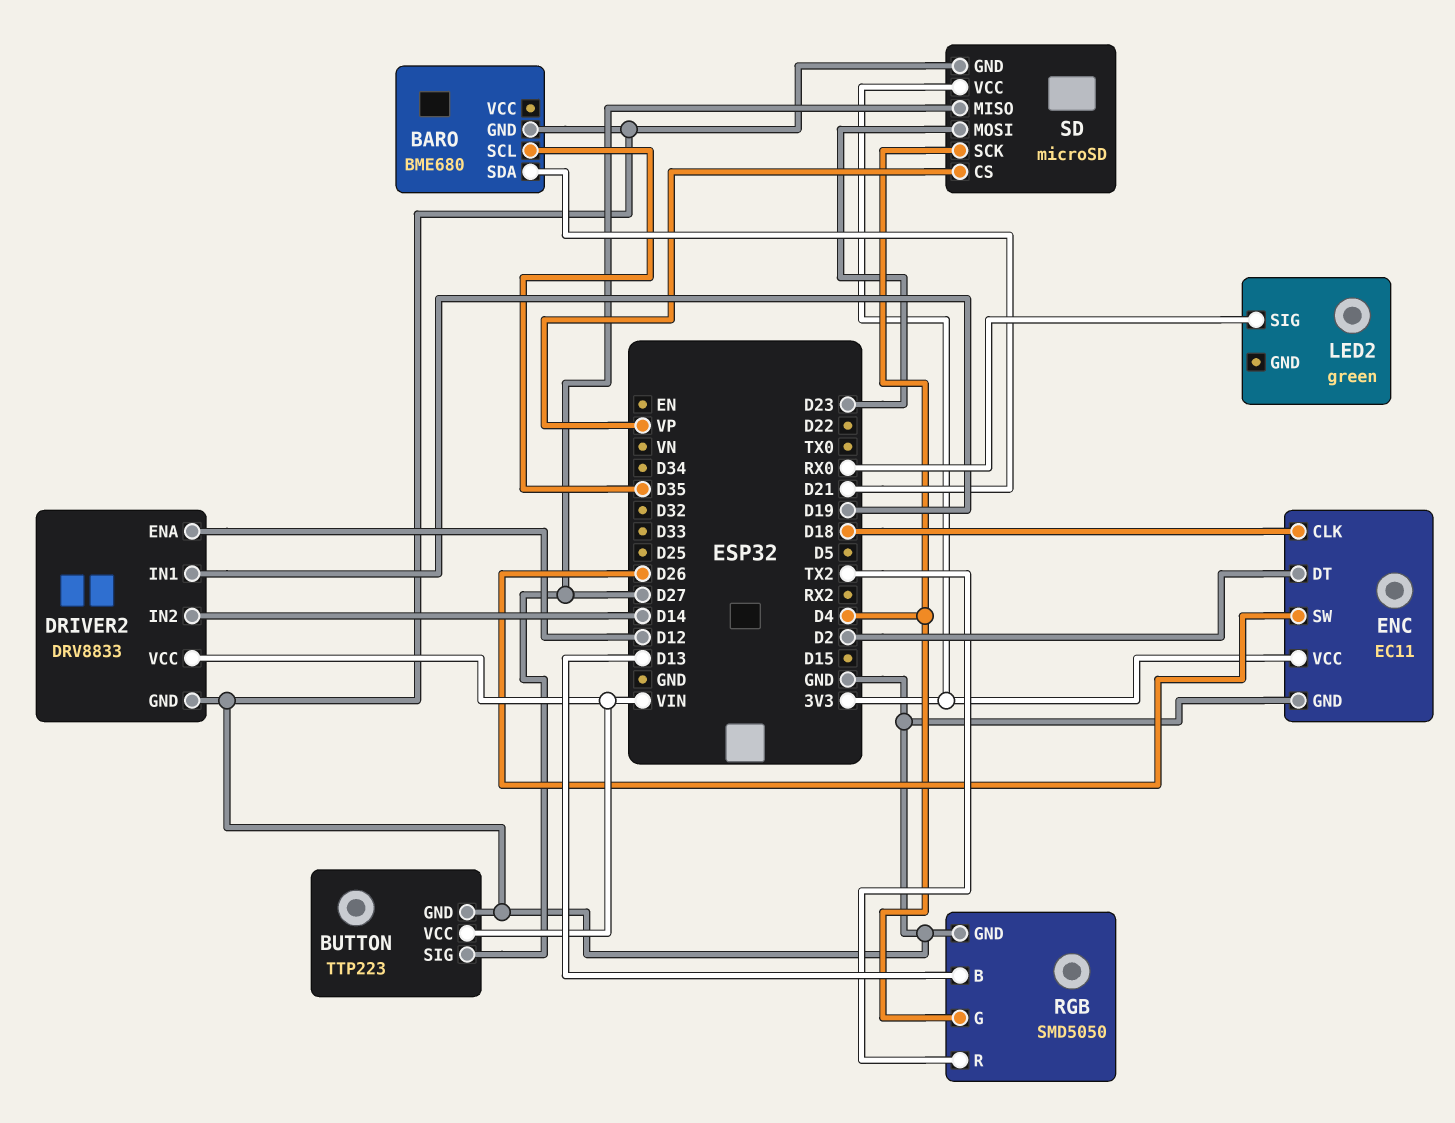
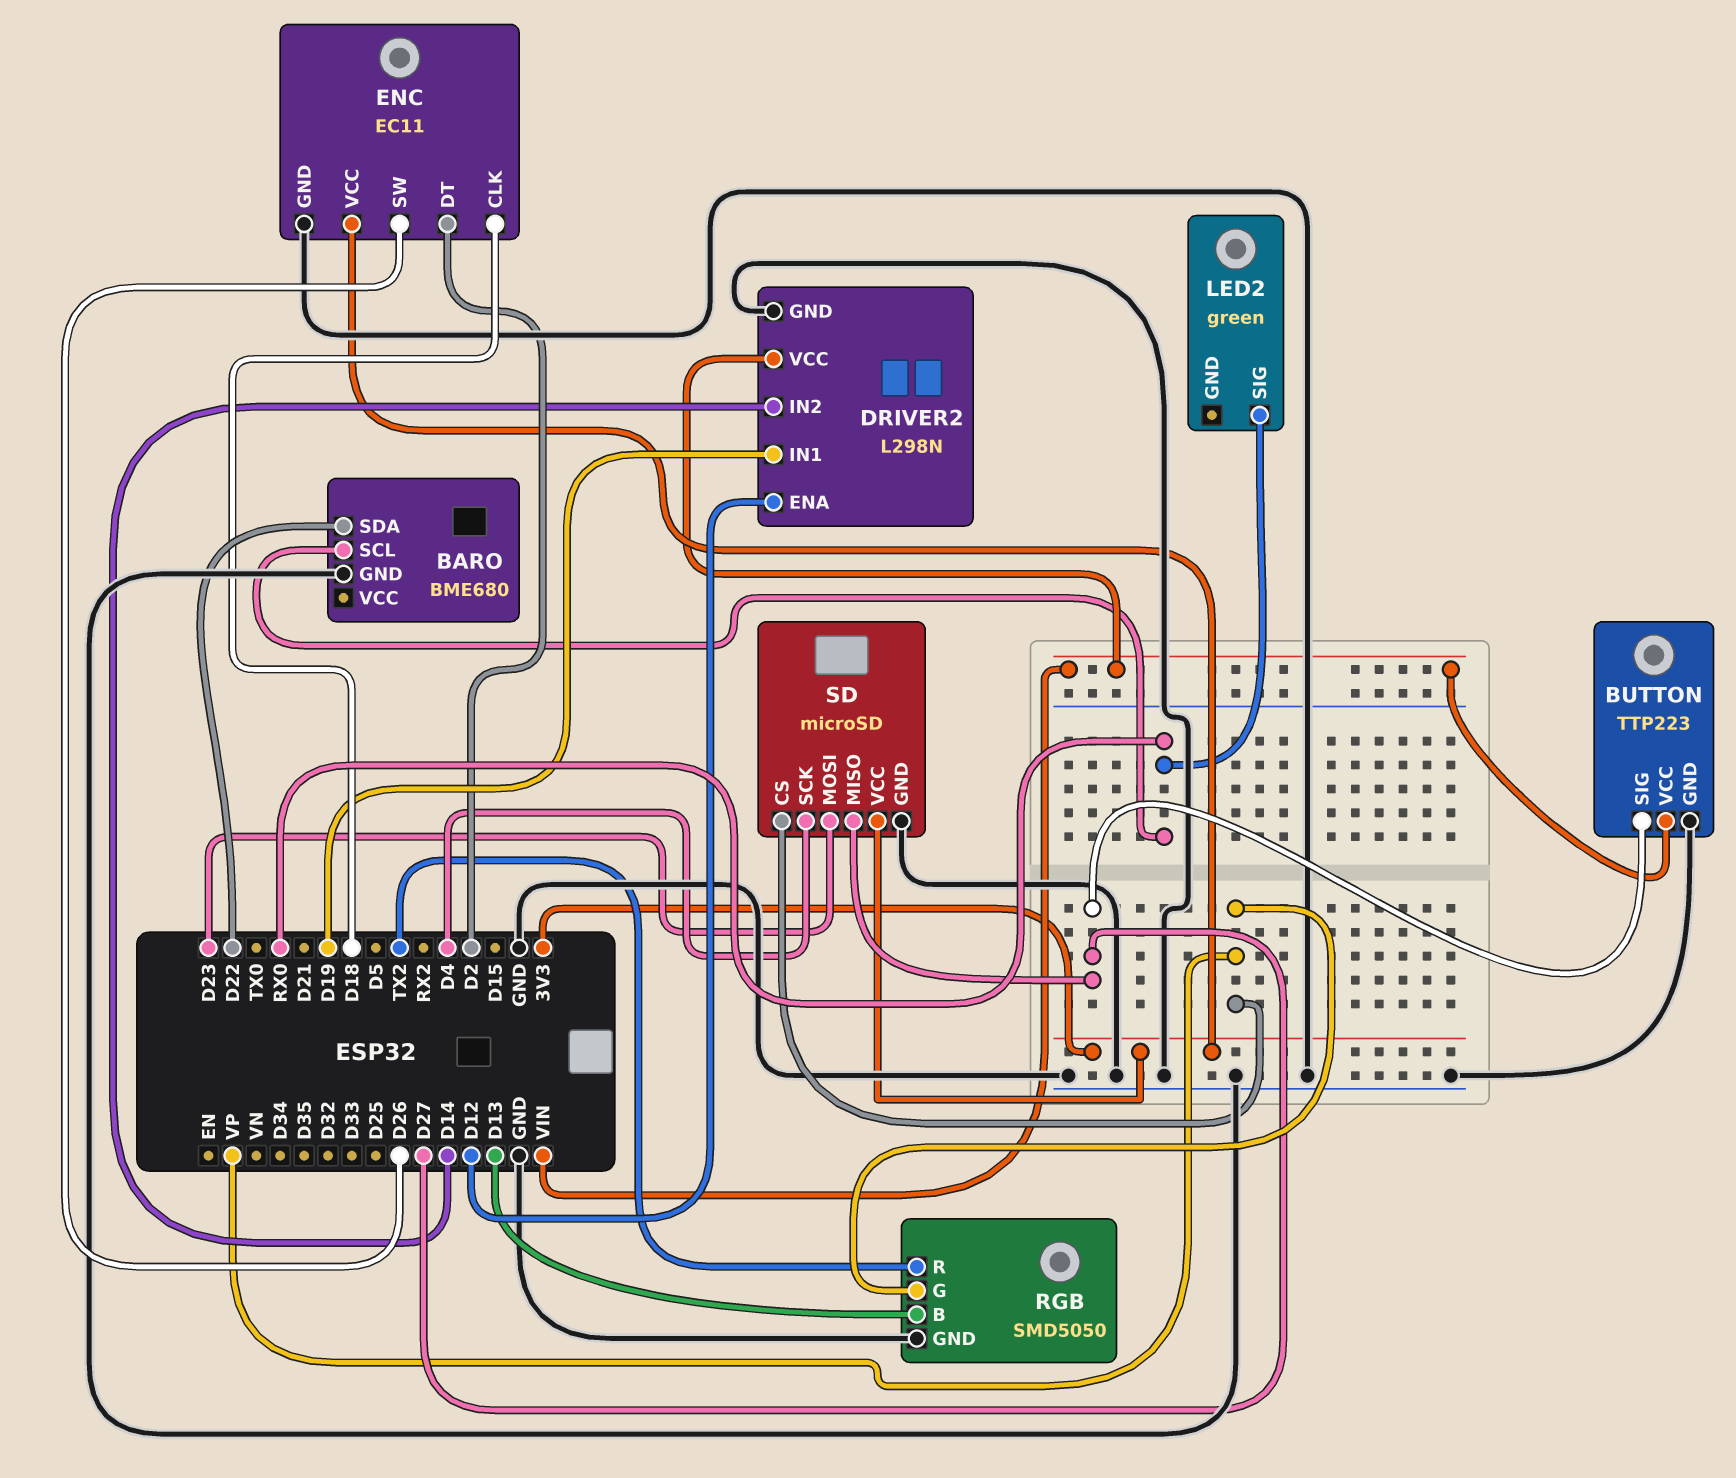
BARO pin SCL: D35 -> RX0
BARO pin SDA: D21 -> D22
DRIVER2: DRV8833 -> L298N
RGB pin G: D4 -> VP

